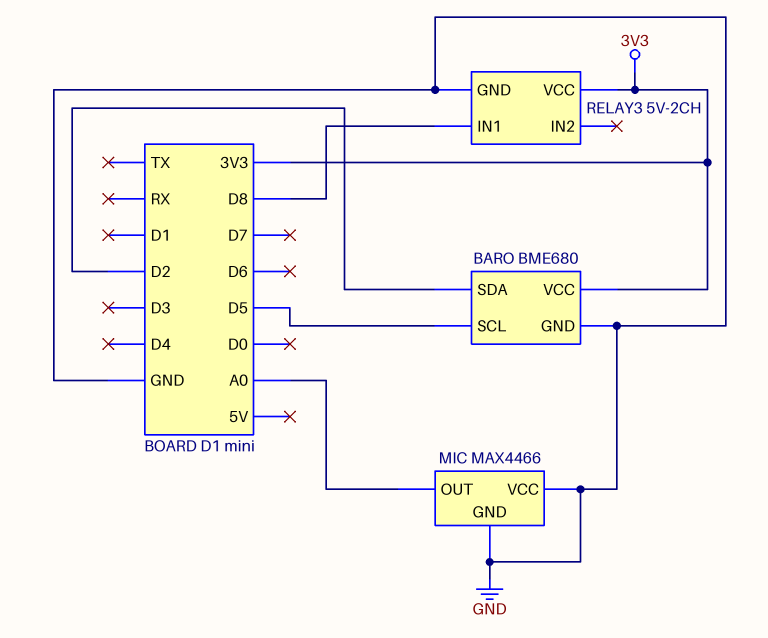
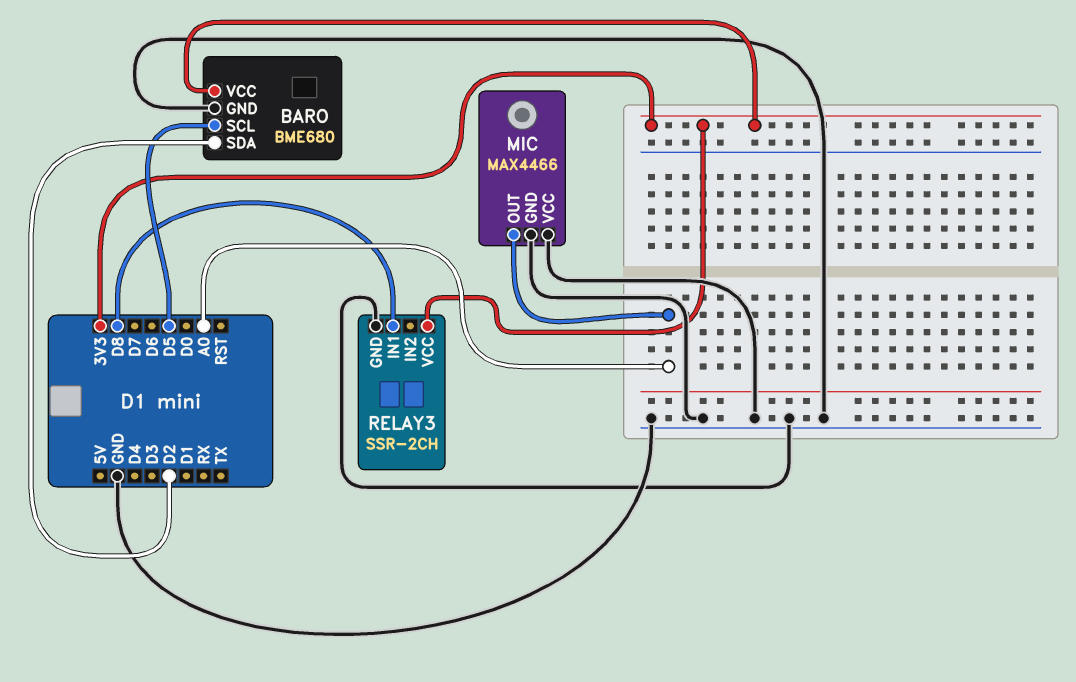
RELAY3: 5V-2CH -> SSR-2CH

